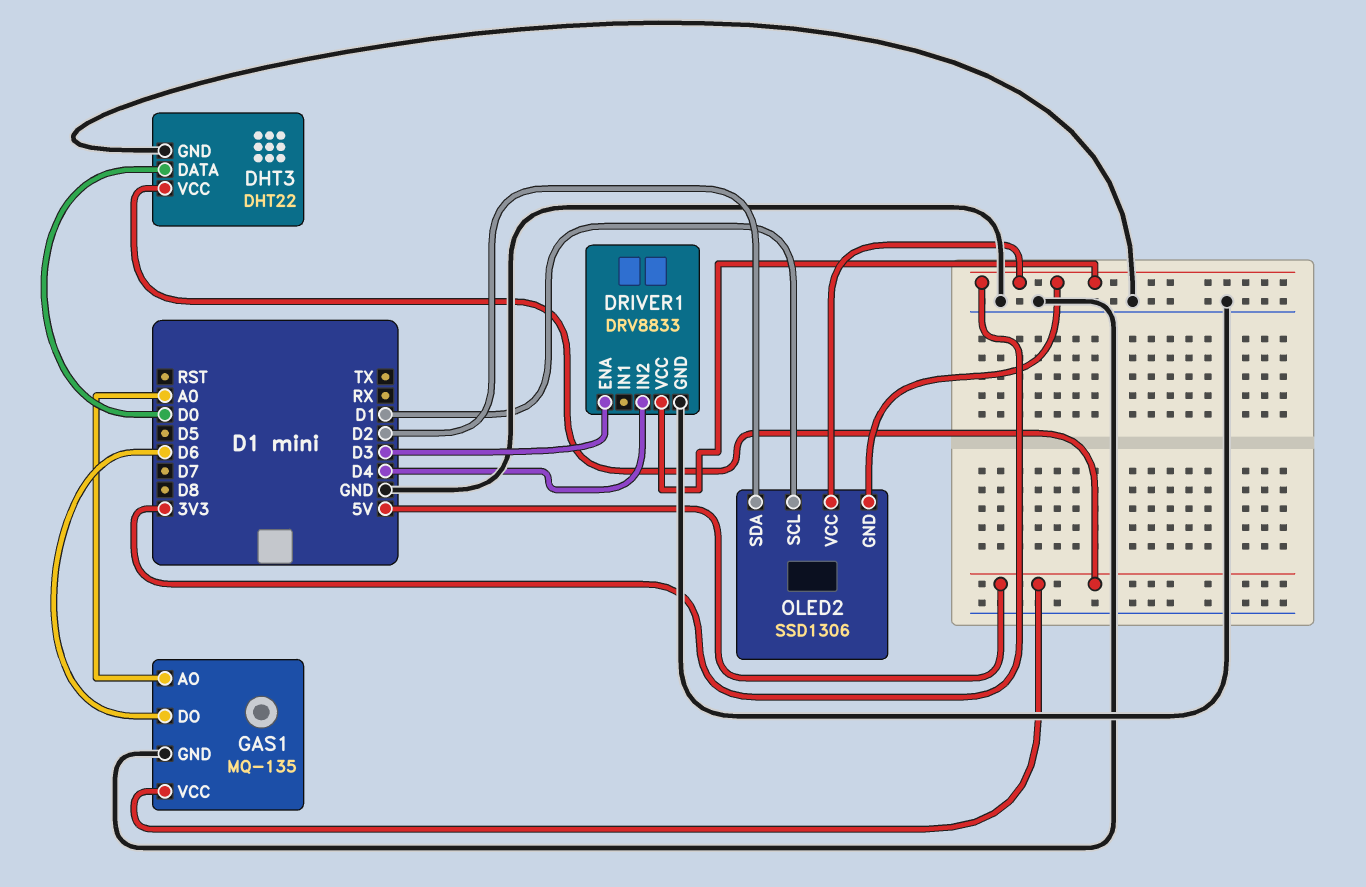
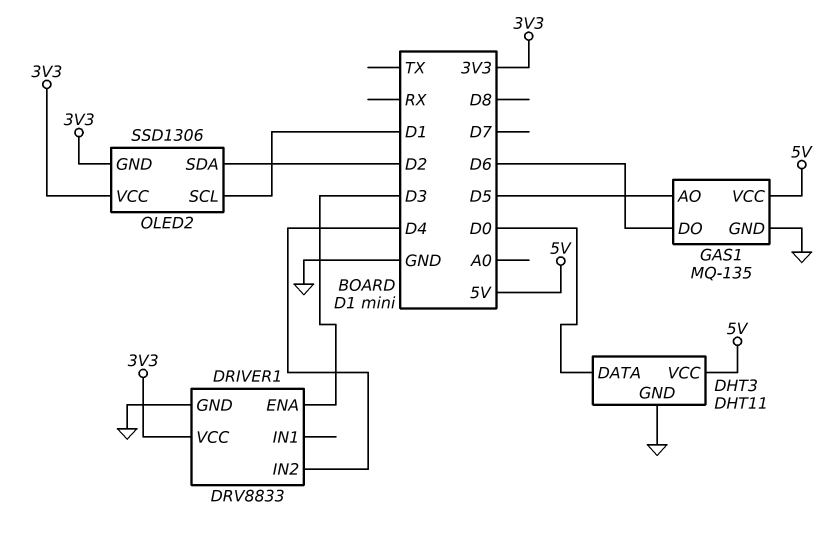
DHT3: DHT22 -> DHT11
GAS1 pin AO: A0 -> D5

